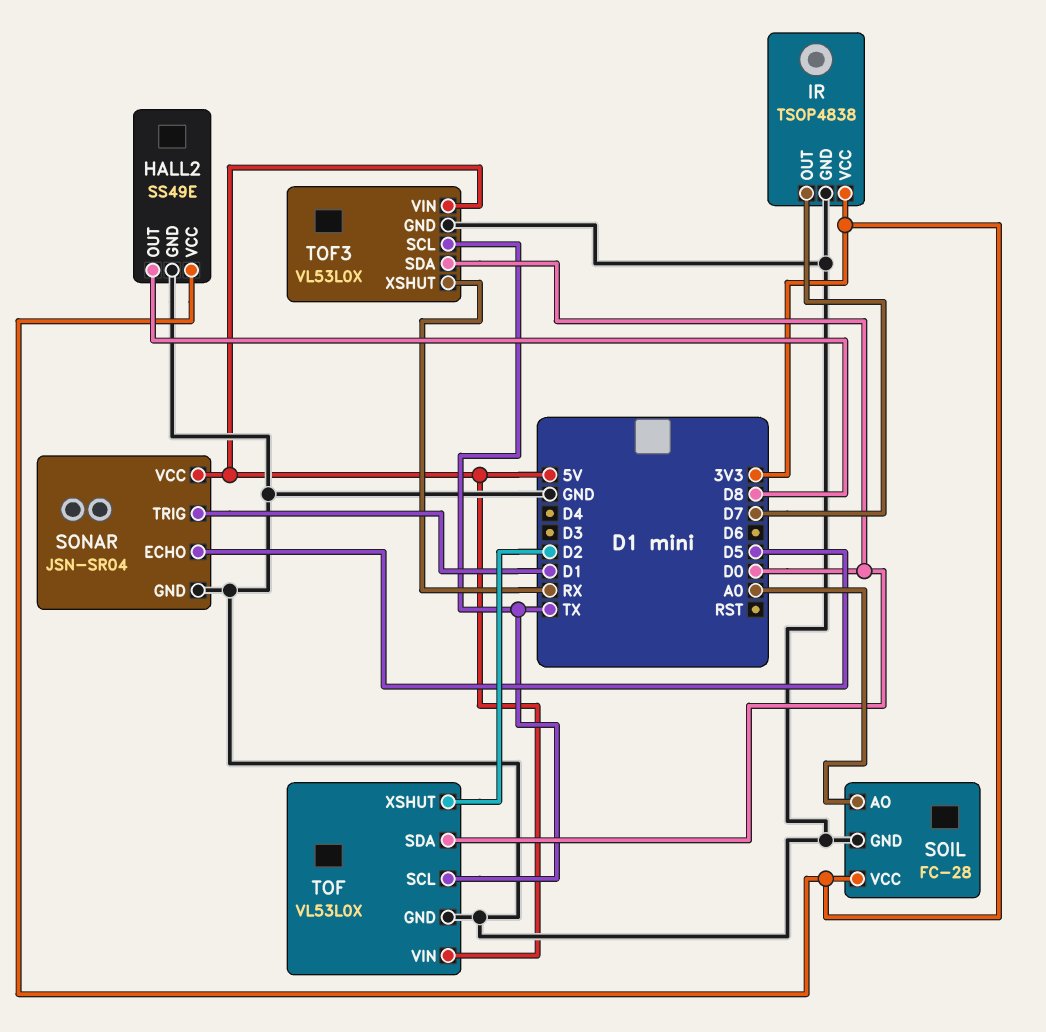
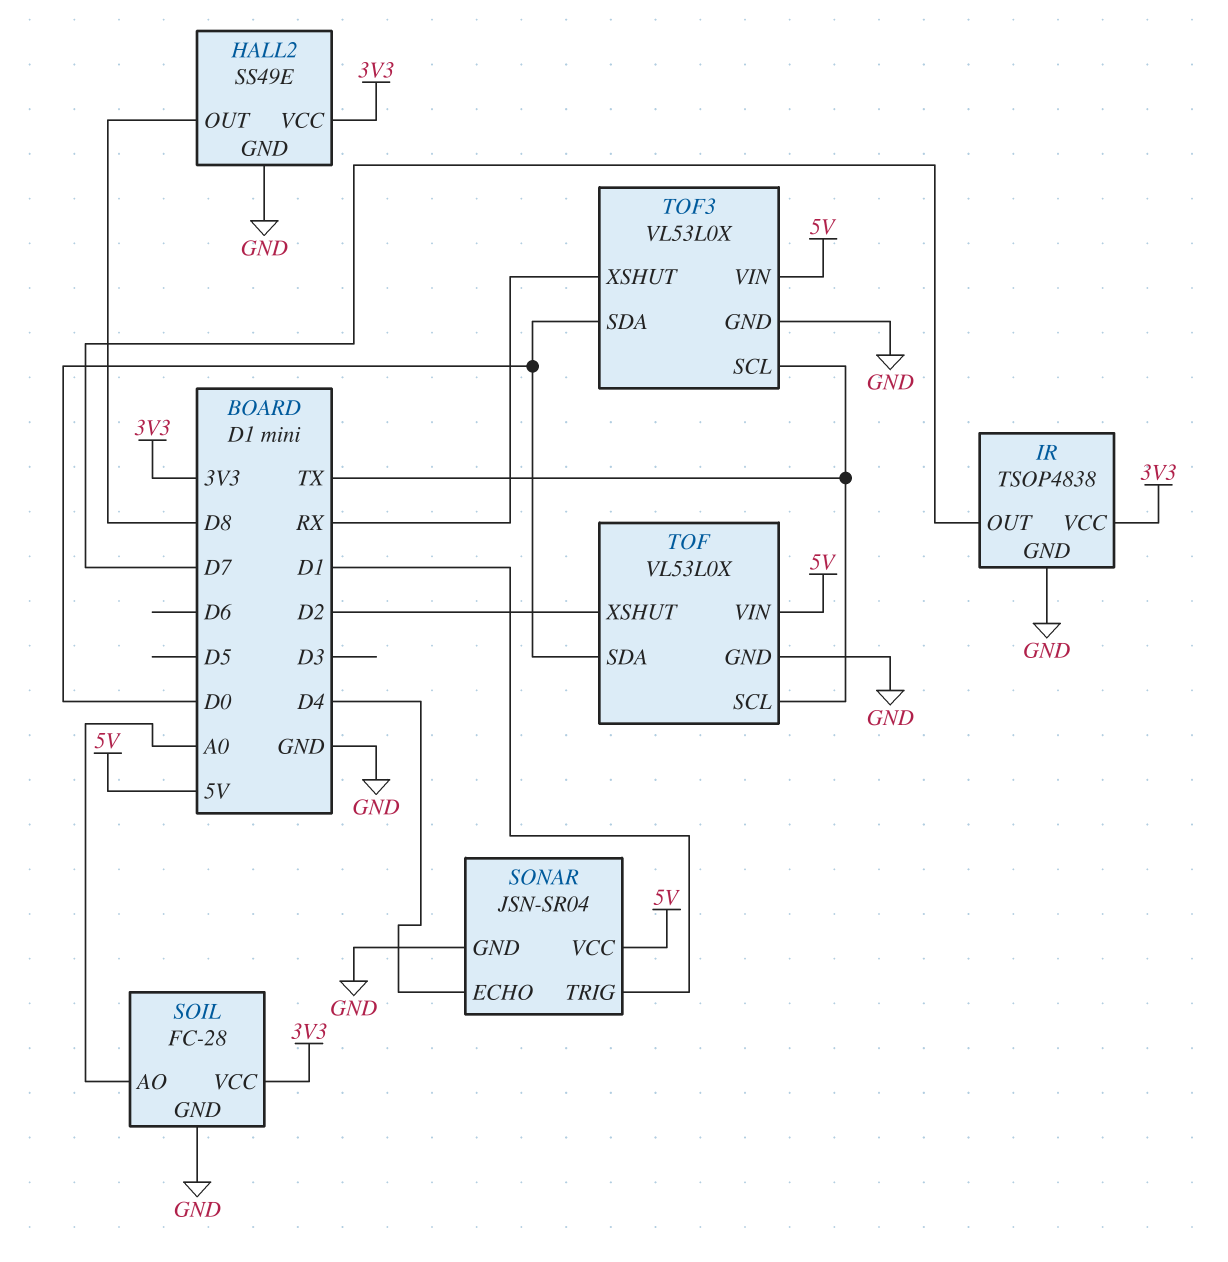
SONAR pin ECHO: D5 -> D4

